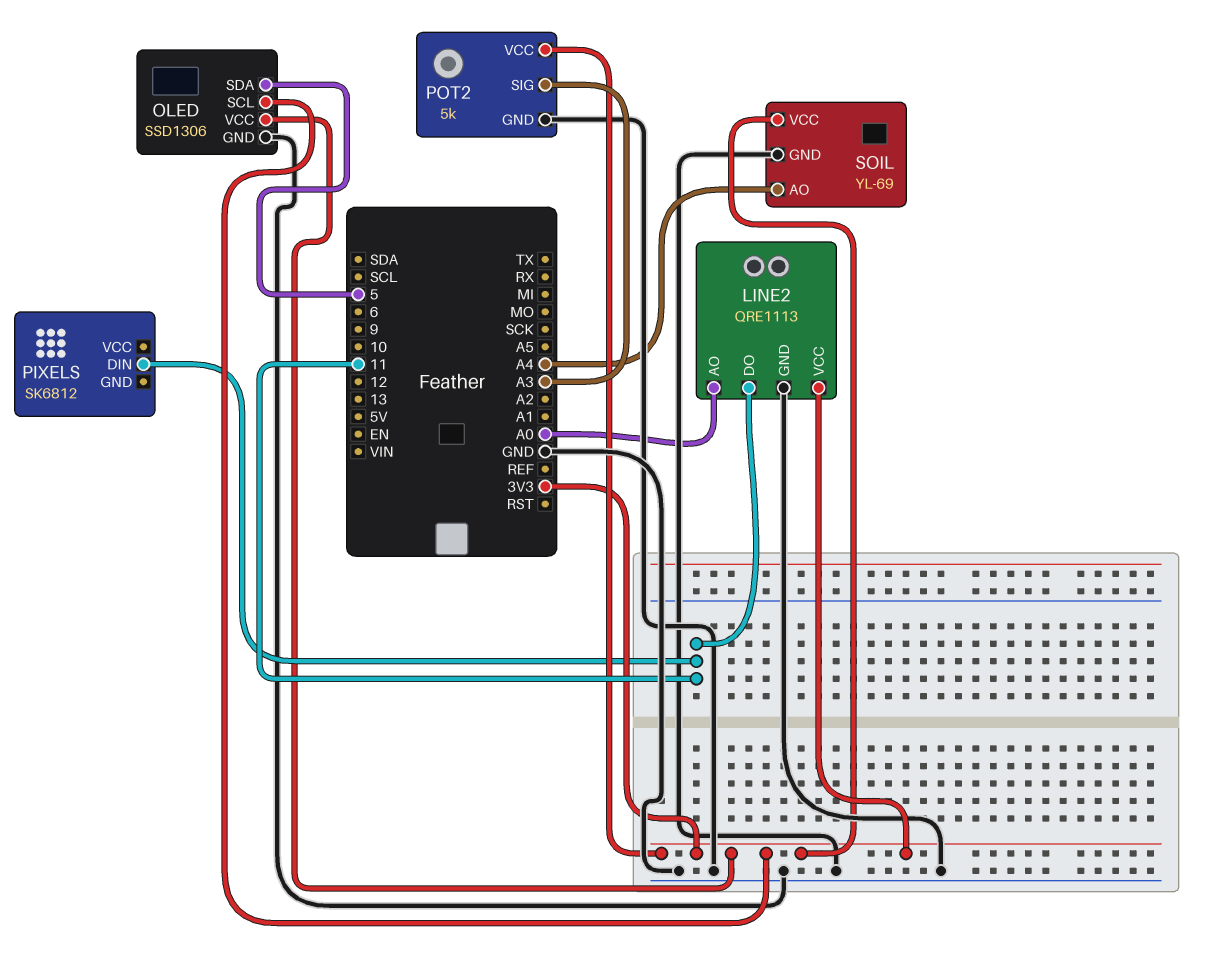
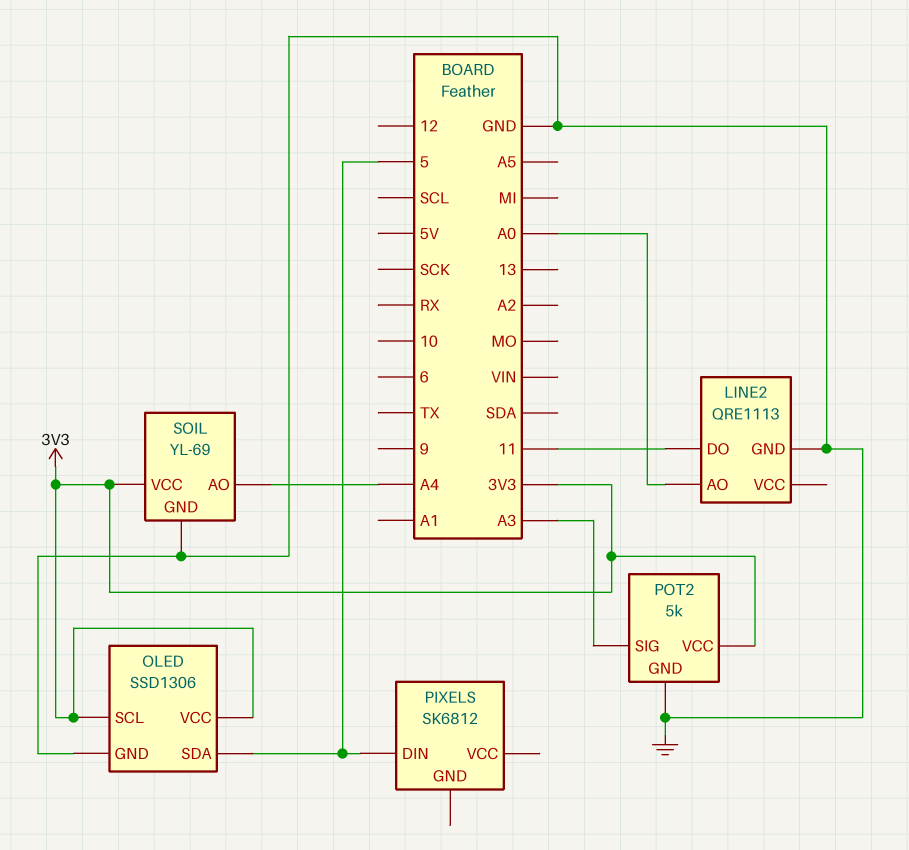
LINE2 pin VCC: 3V3 -> none
PIXELS pin DIN: 11 -> 5

